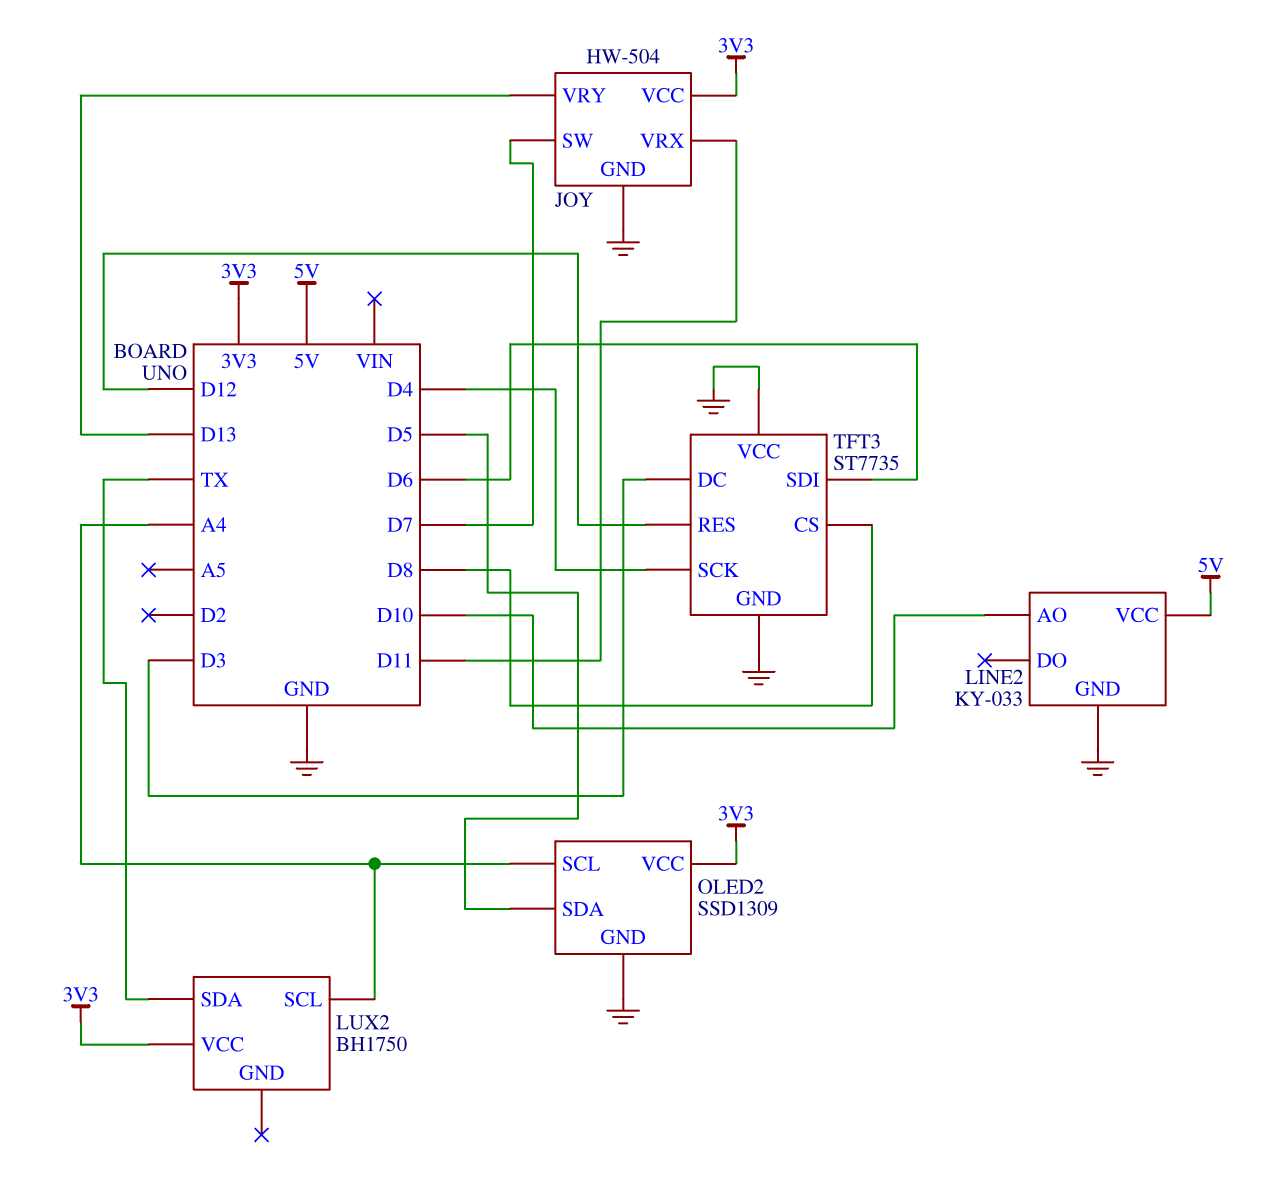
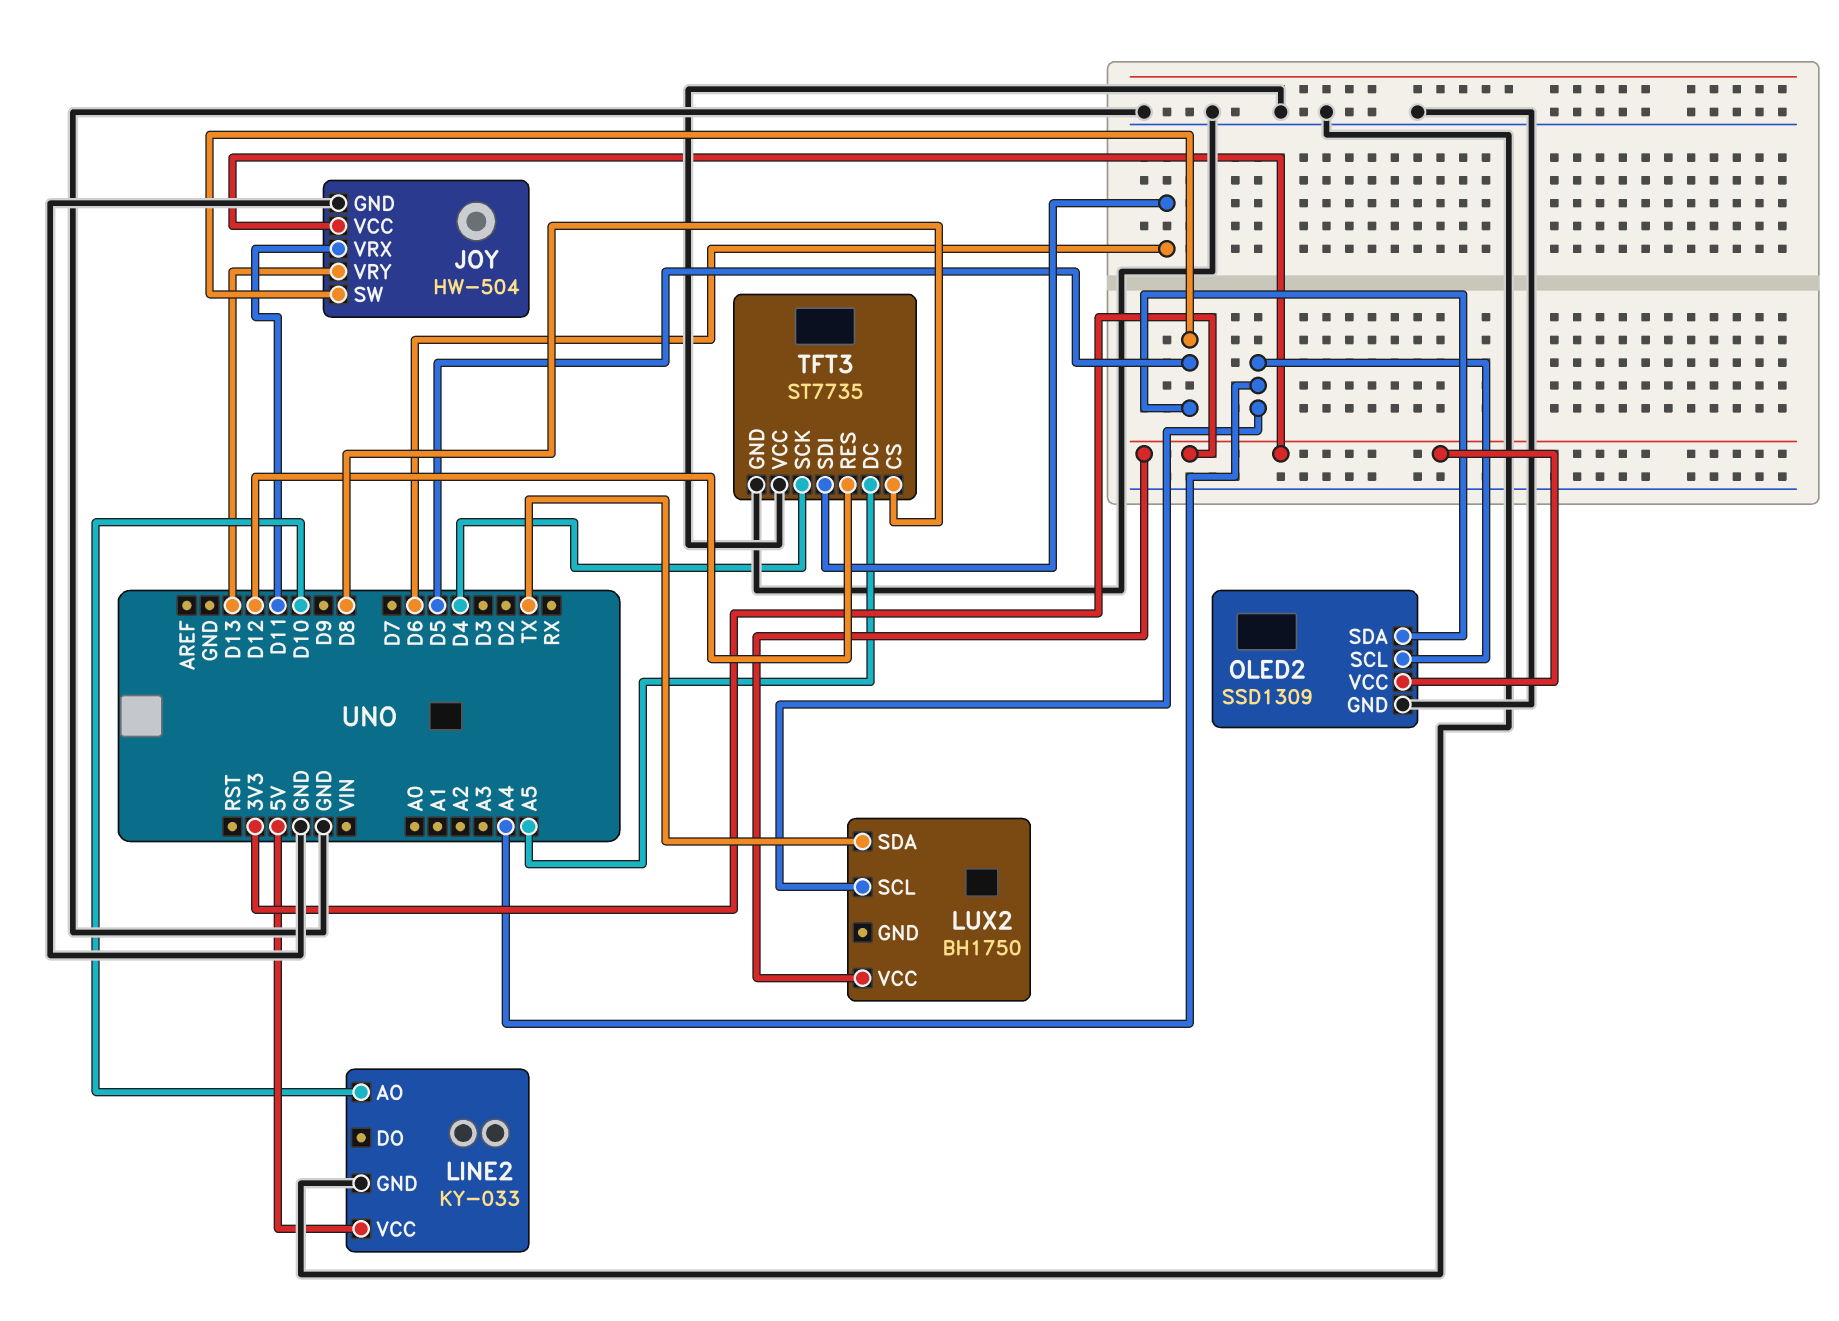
JOY pin SW: D7 -> D5
TFT3 pin DC: D3 -> A5

